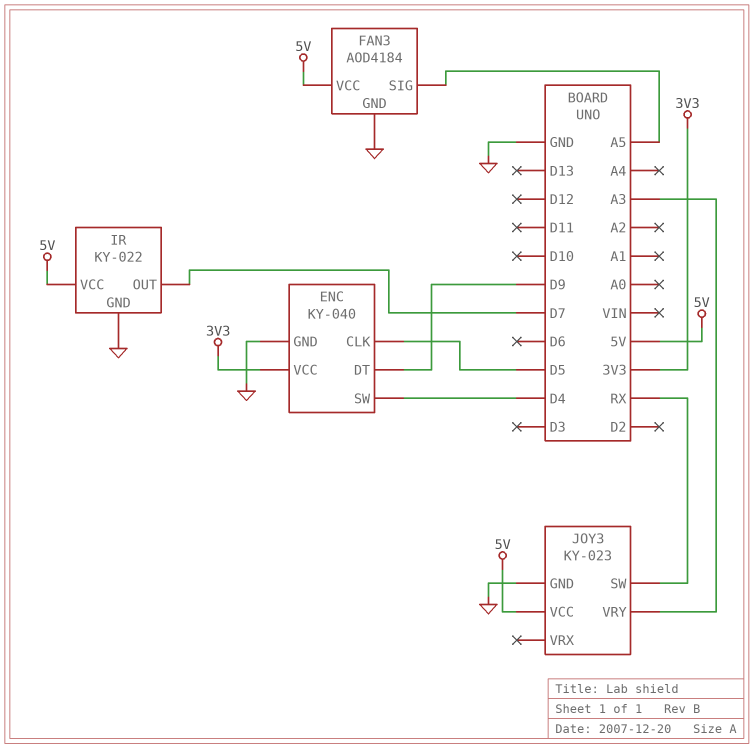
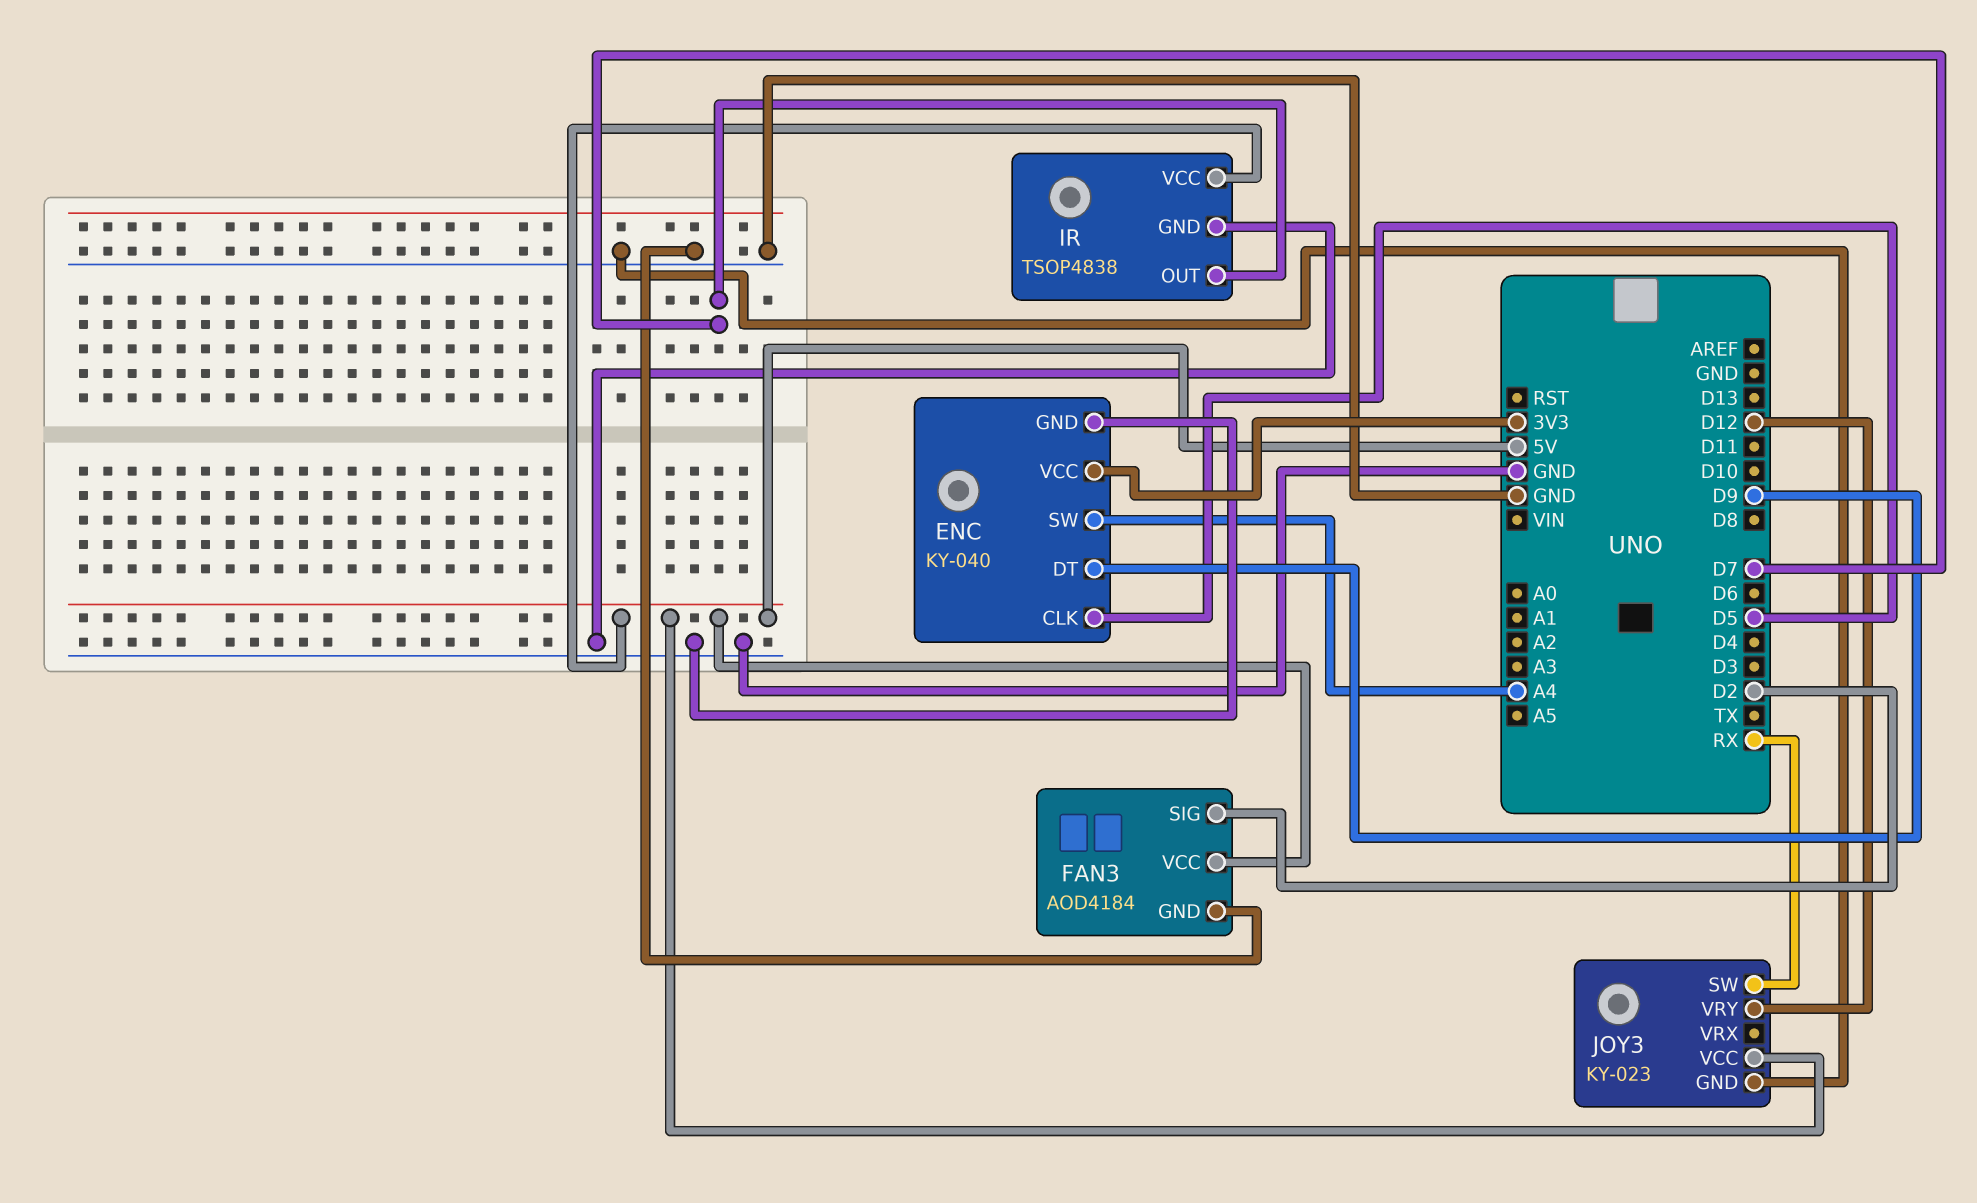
ENC pin SW: D4 -> A4
FAN3 pin SIG: A5 -> D2
IR: KY-022 -> TSOP4838
JOY3 pin VRY: A3 -> D12

